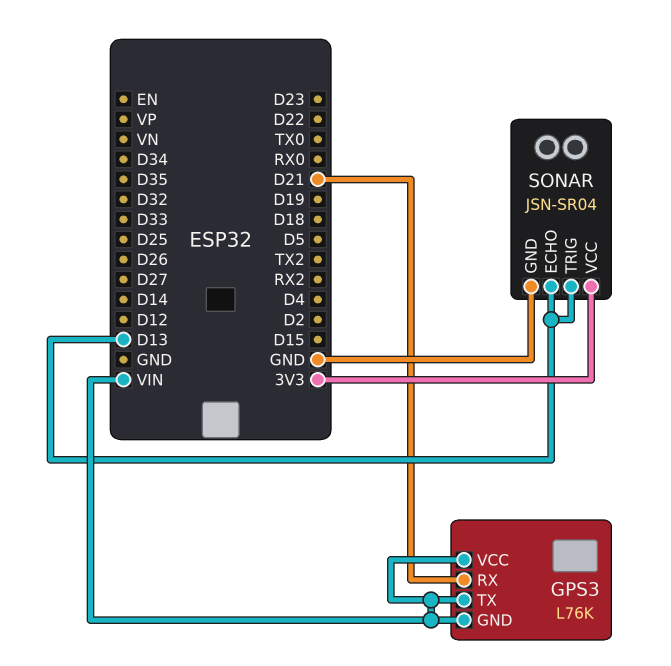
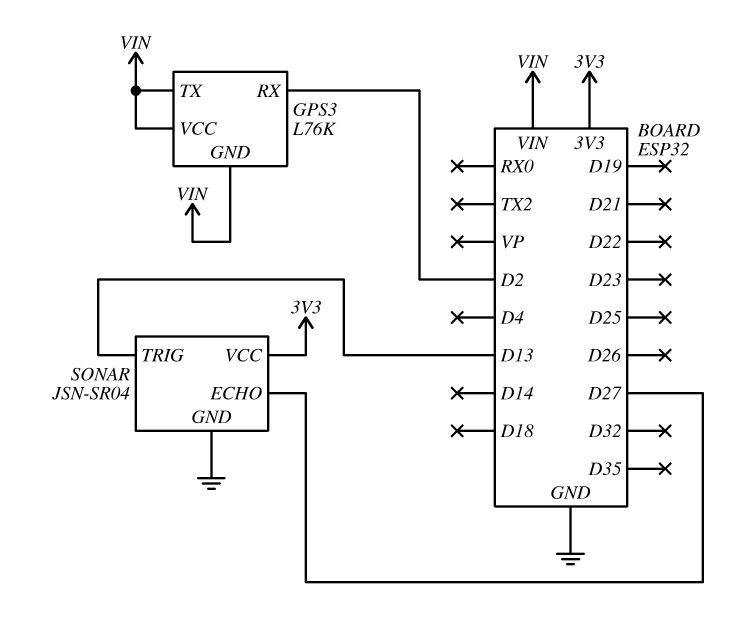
GPS3 pin RX: D21 -> D2
SONAR pin ECHO: D13 -> D27

